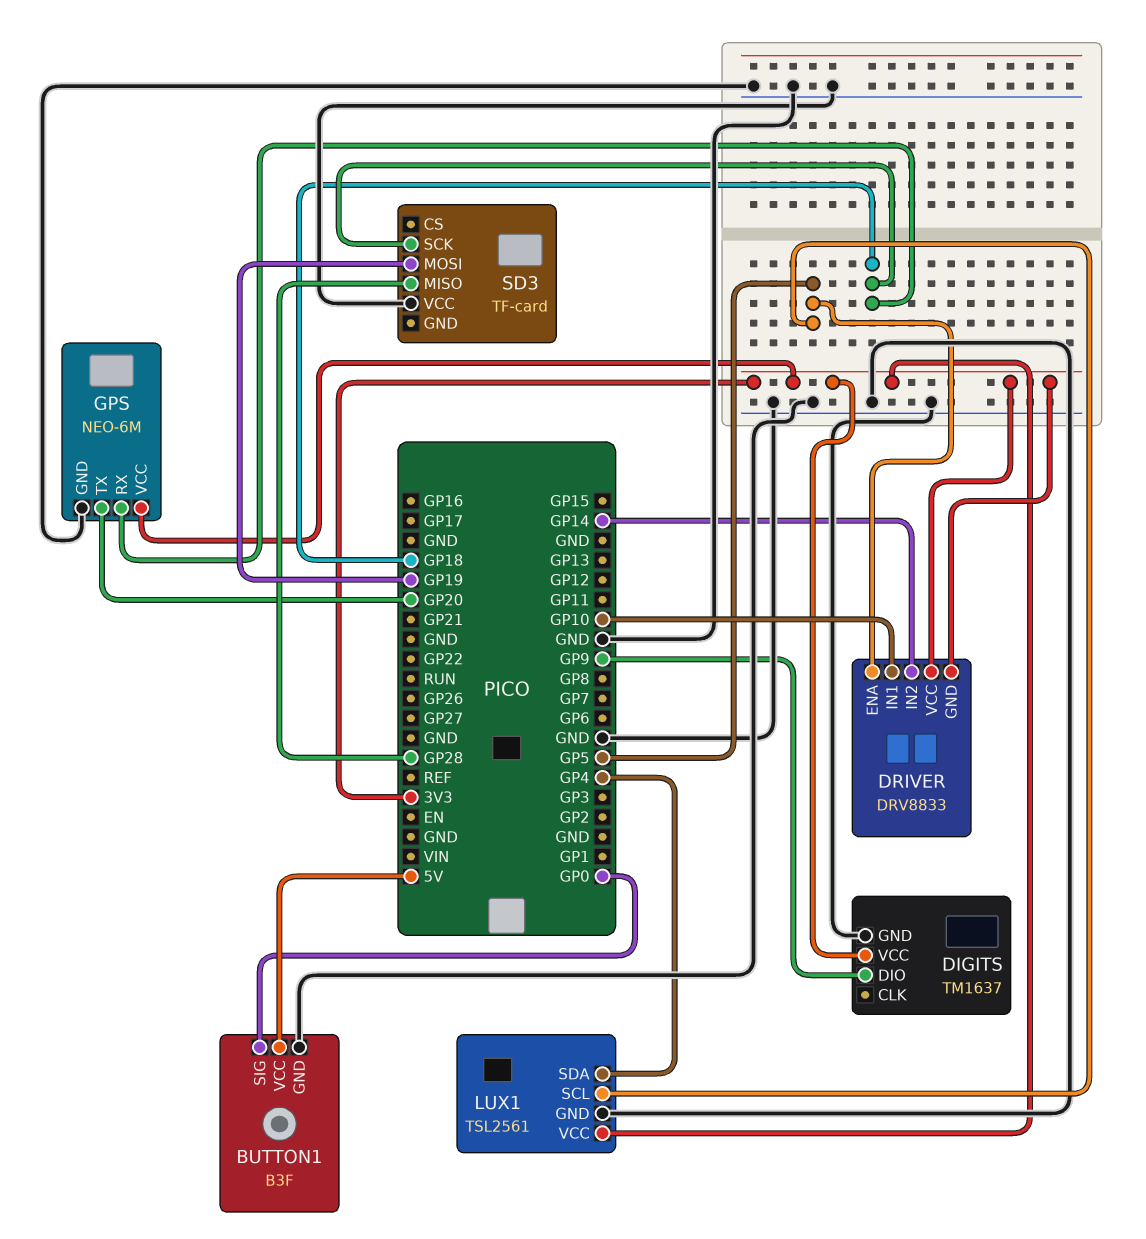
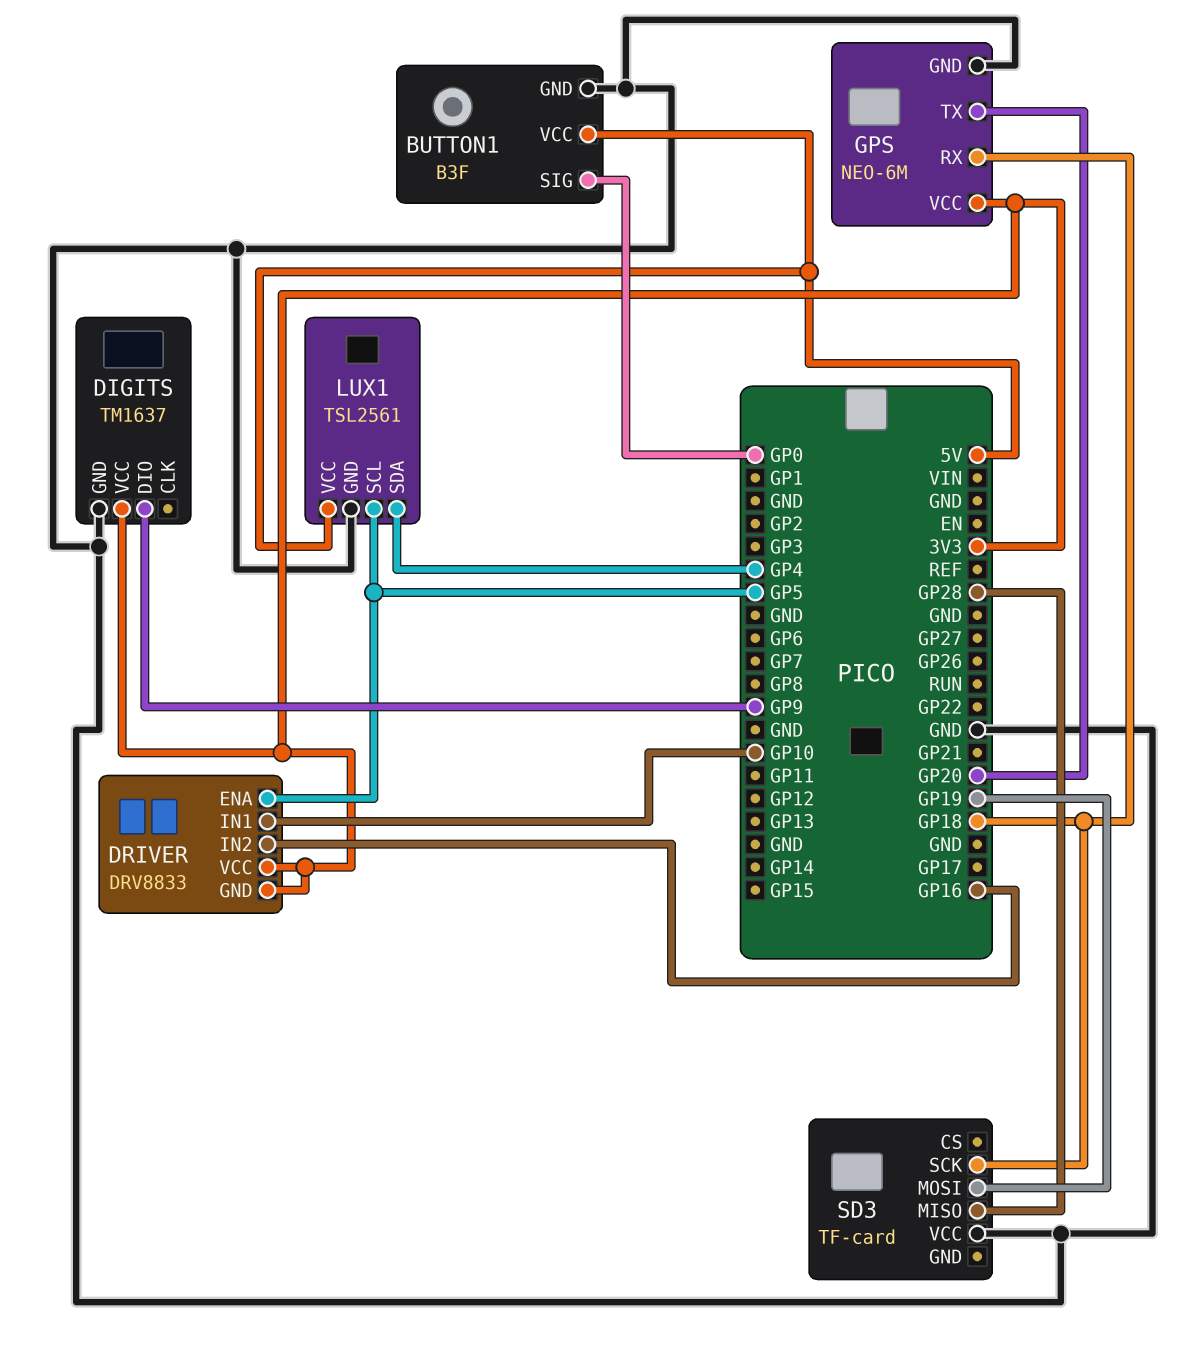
DRIVER pin IN2: GP14 -> GP16
LUX1 pin VCC: 3V3 -> 5V

